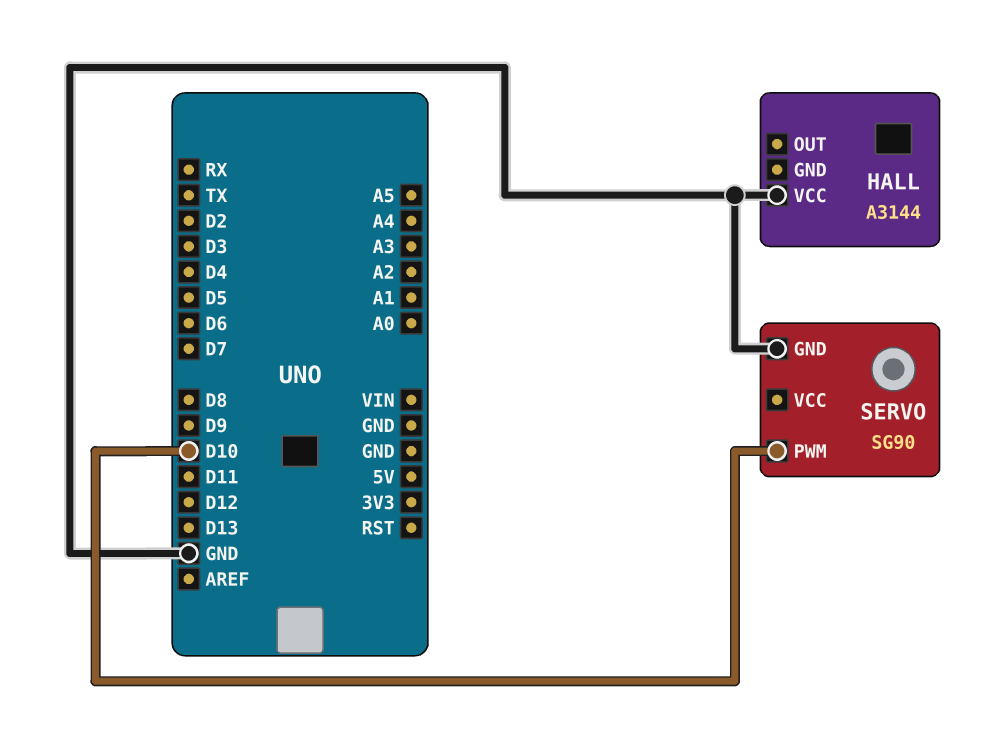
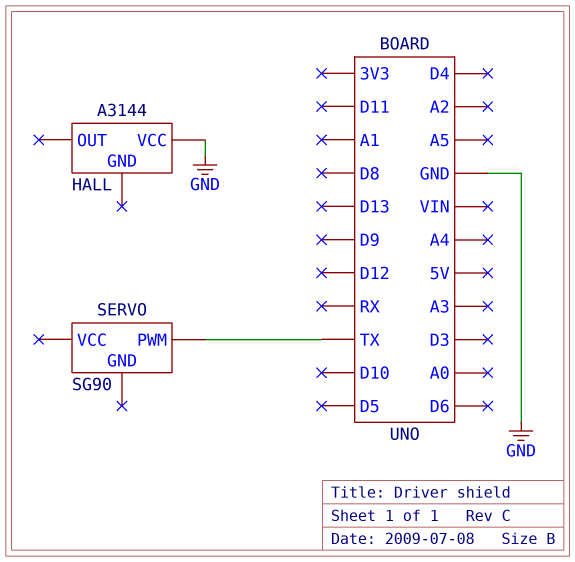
SERVO pin GND: GND -> none
SERVO pin PWM: D10 -> TX

